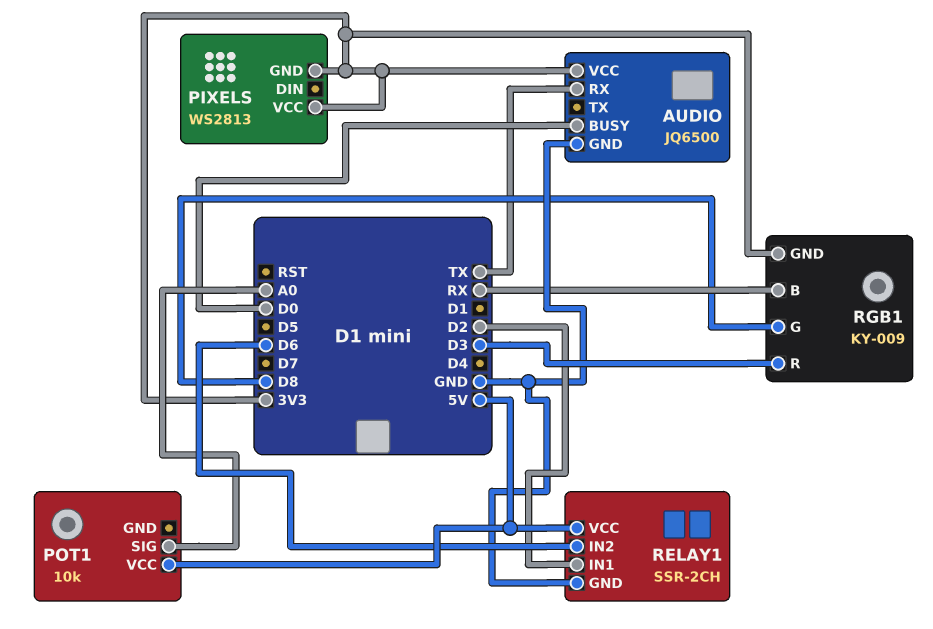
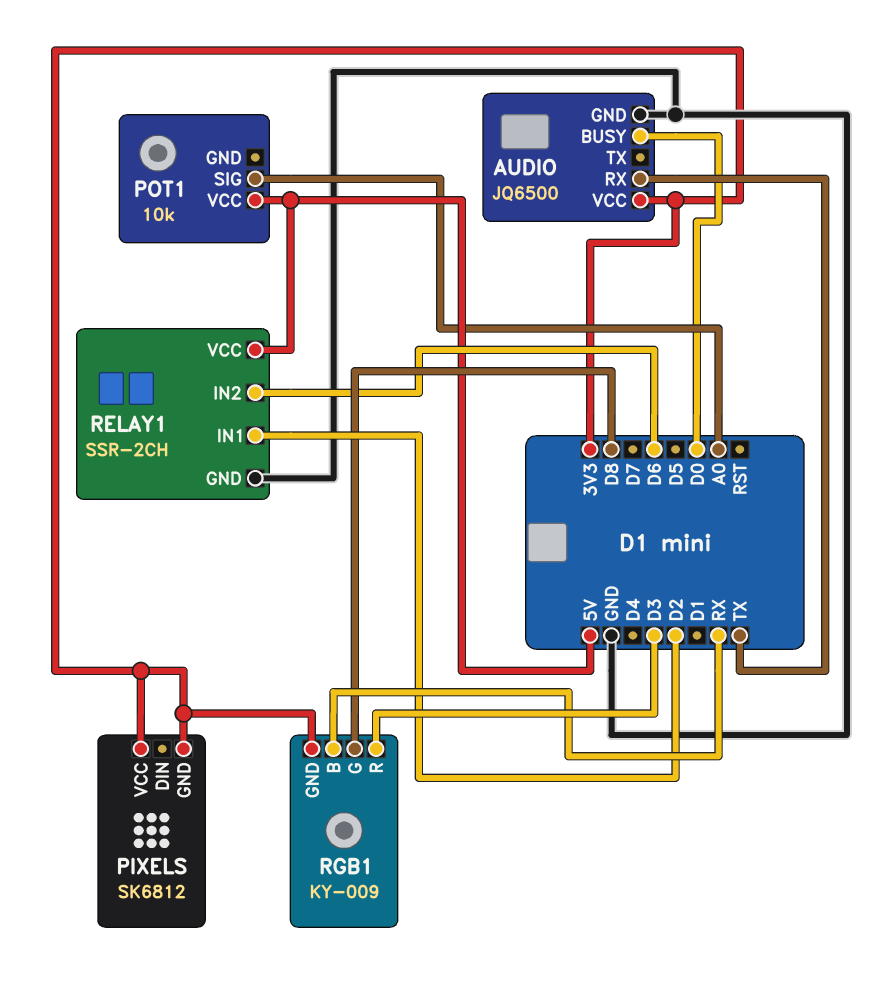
PIXELS: WS2813 -> SK6812

